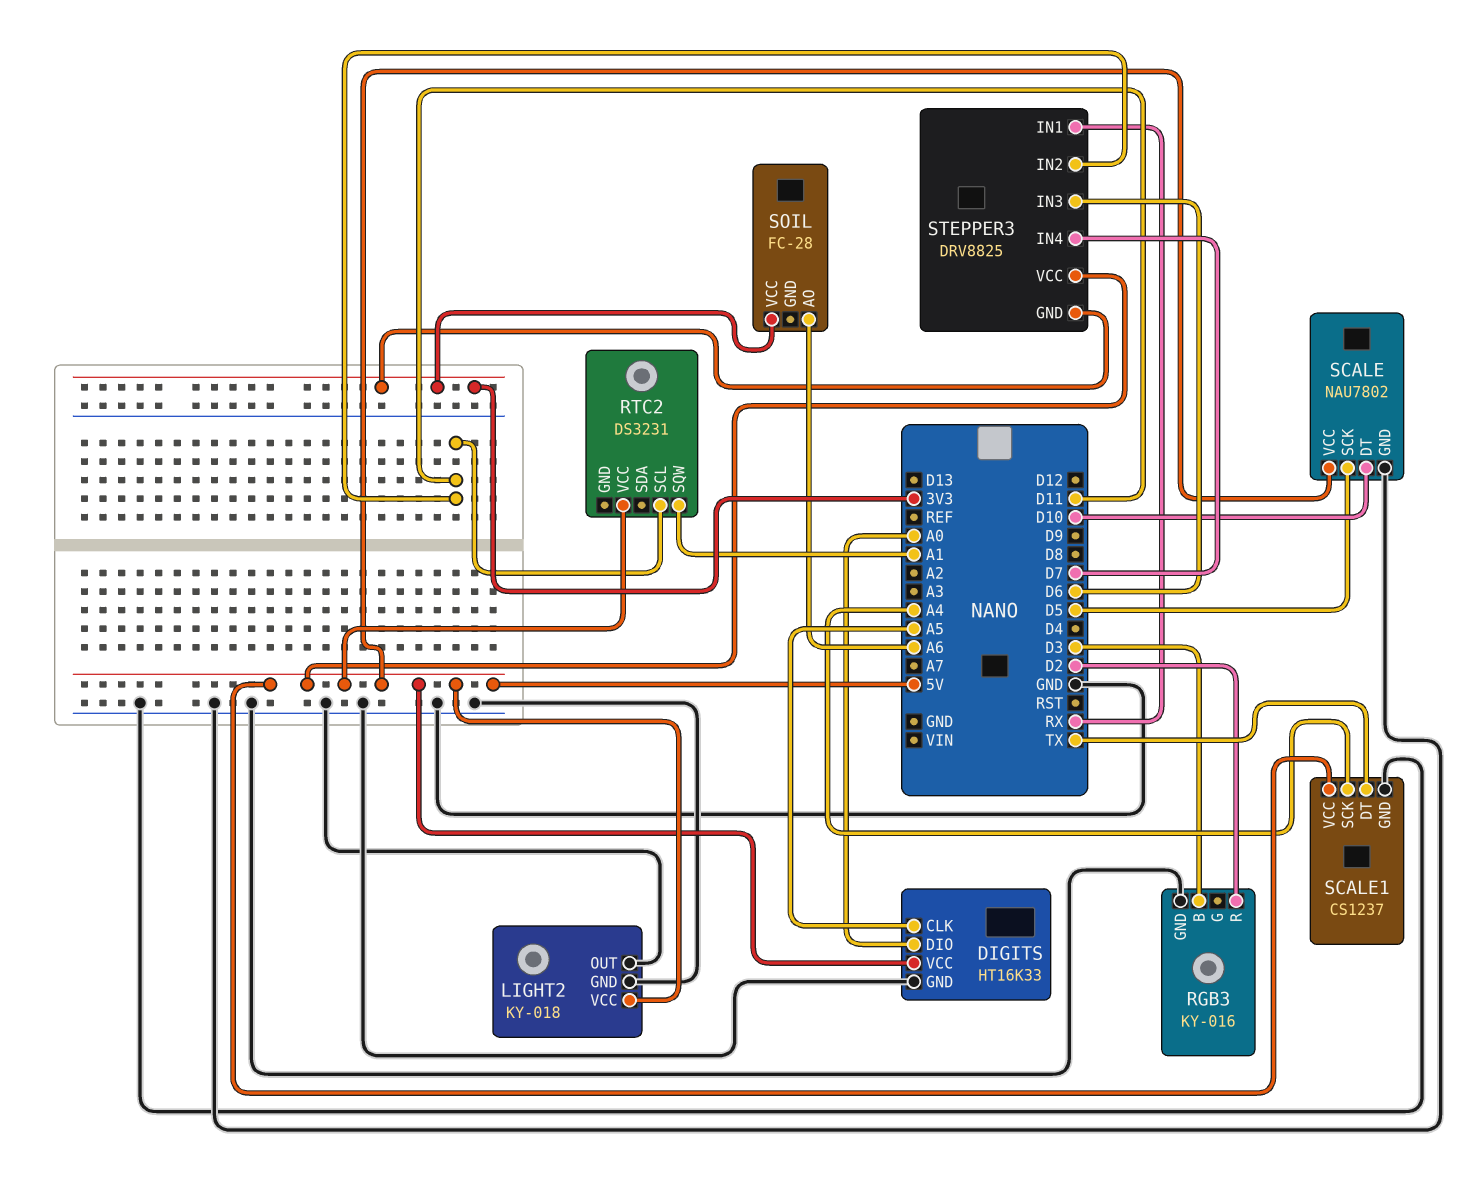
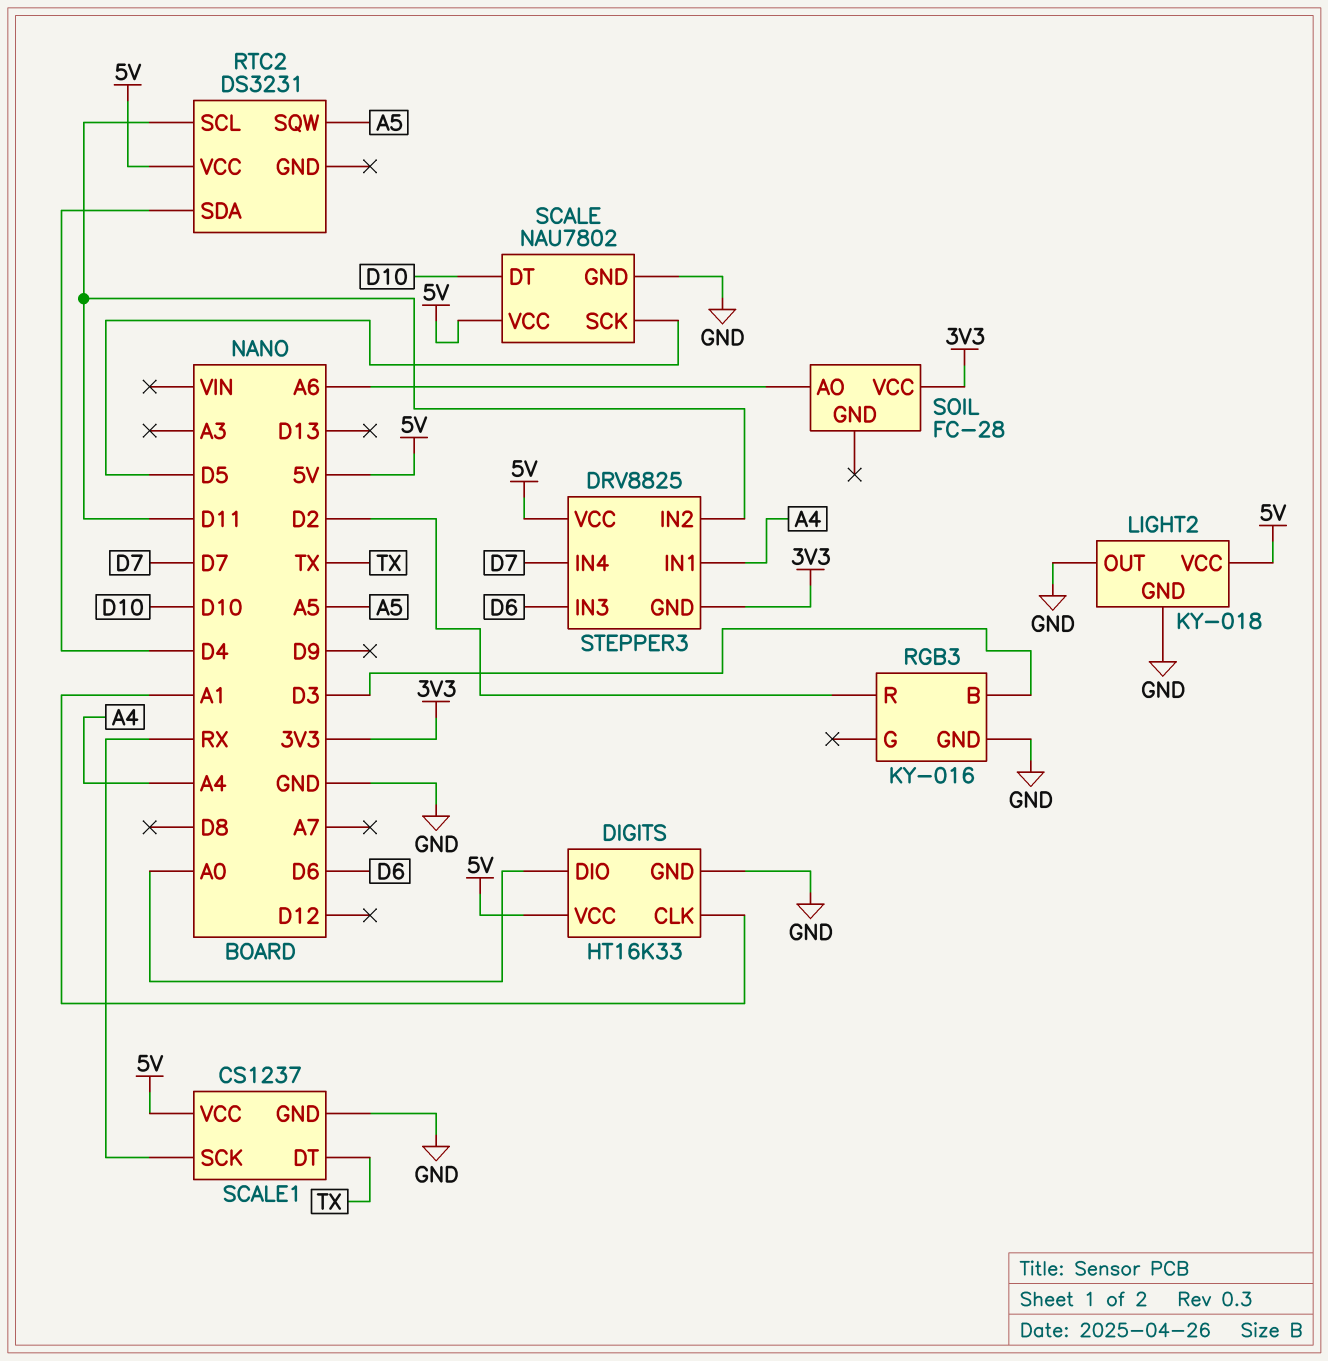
DIGITS pin CLK: A5 -> A1
RTC2 pin SDA: none -> D4
RTC2 pin SQW: A1 -> A5
SCALE1 pin SCK: A4 -> RX
STEPPER3 pin IN1: RX -> A4

